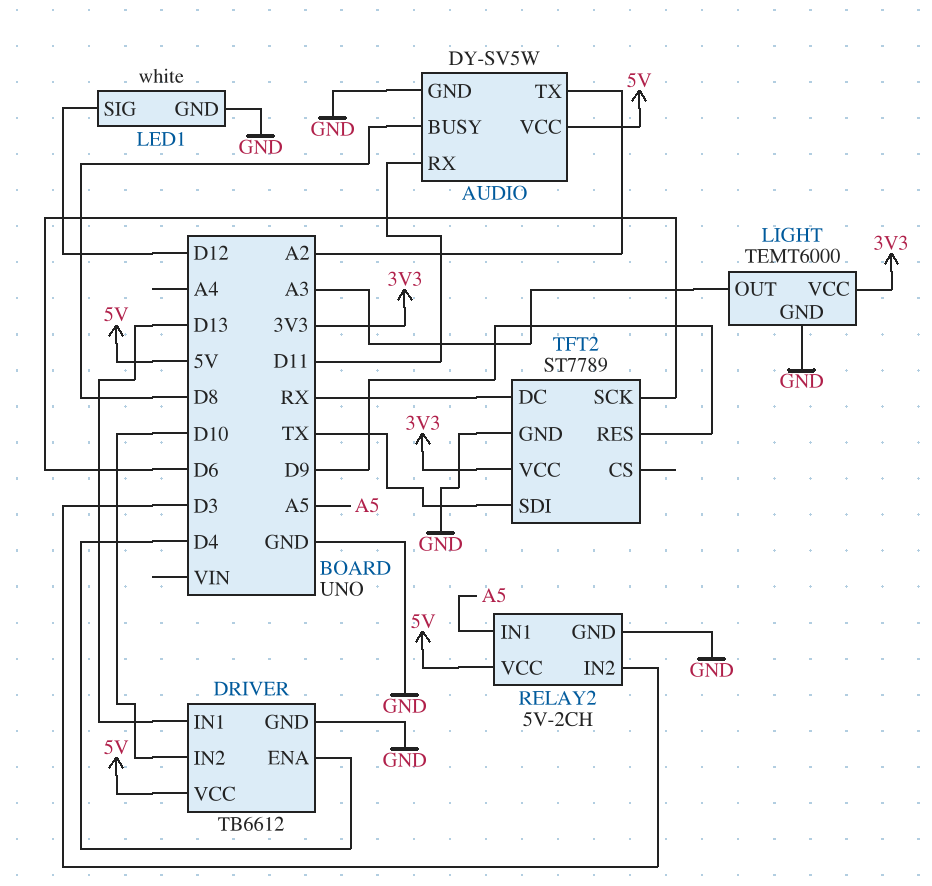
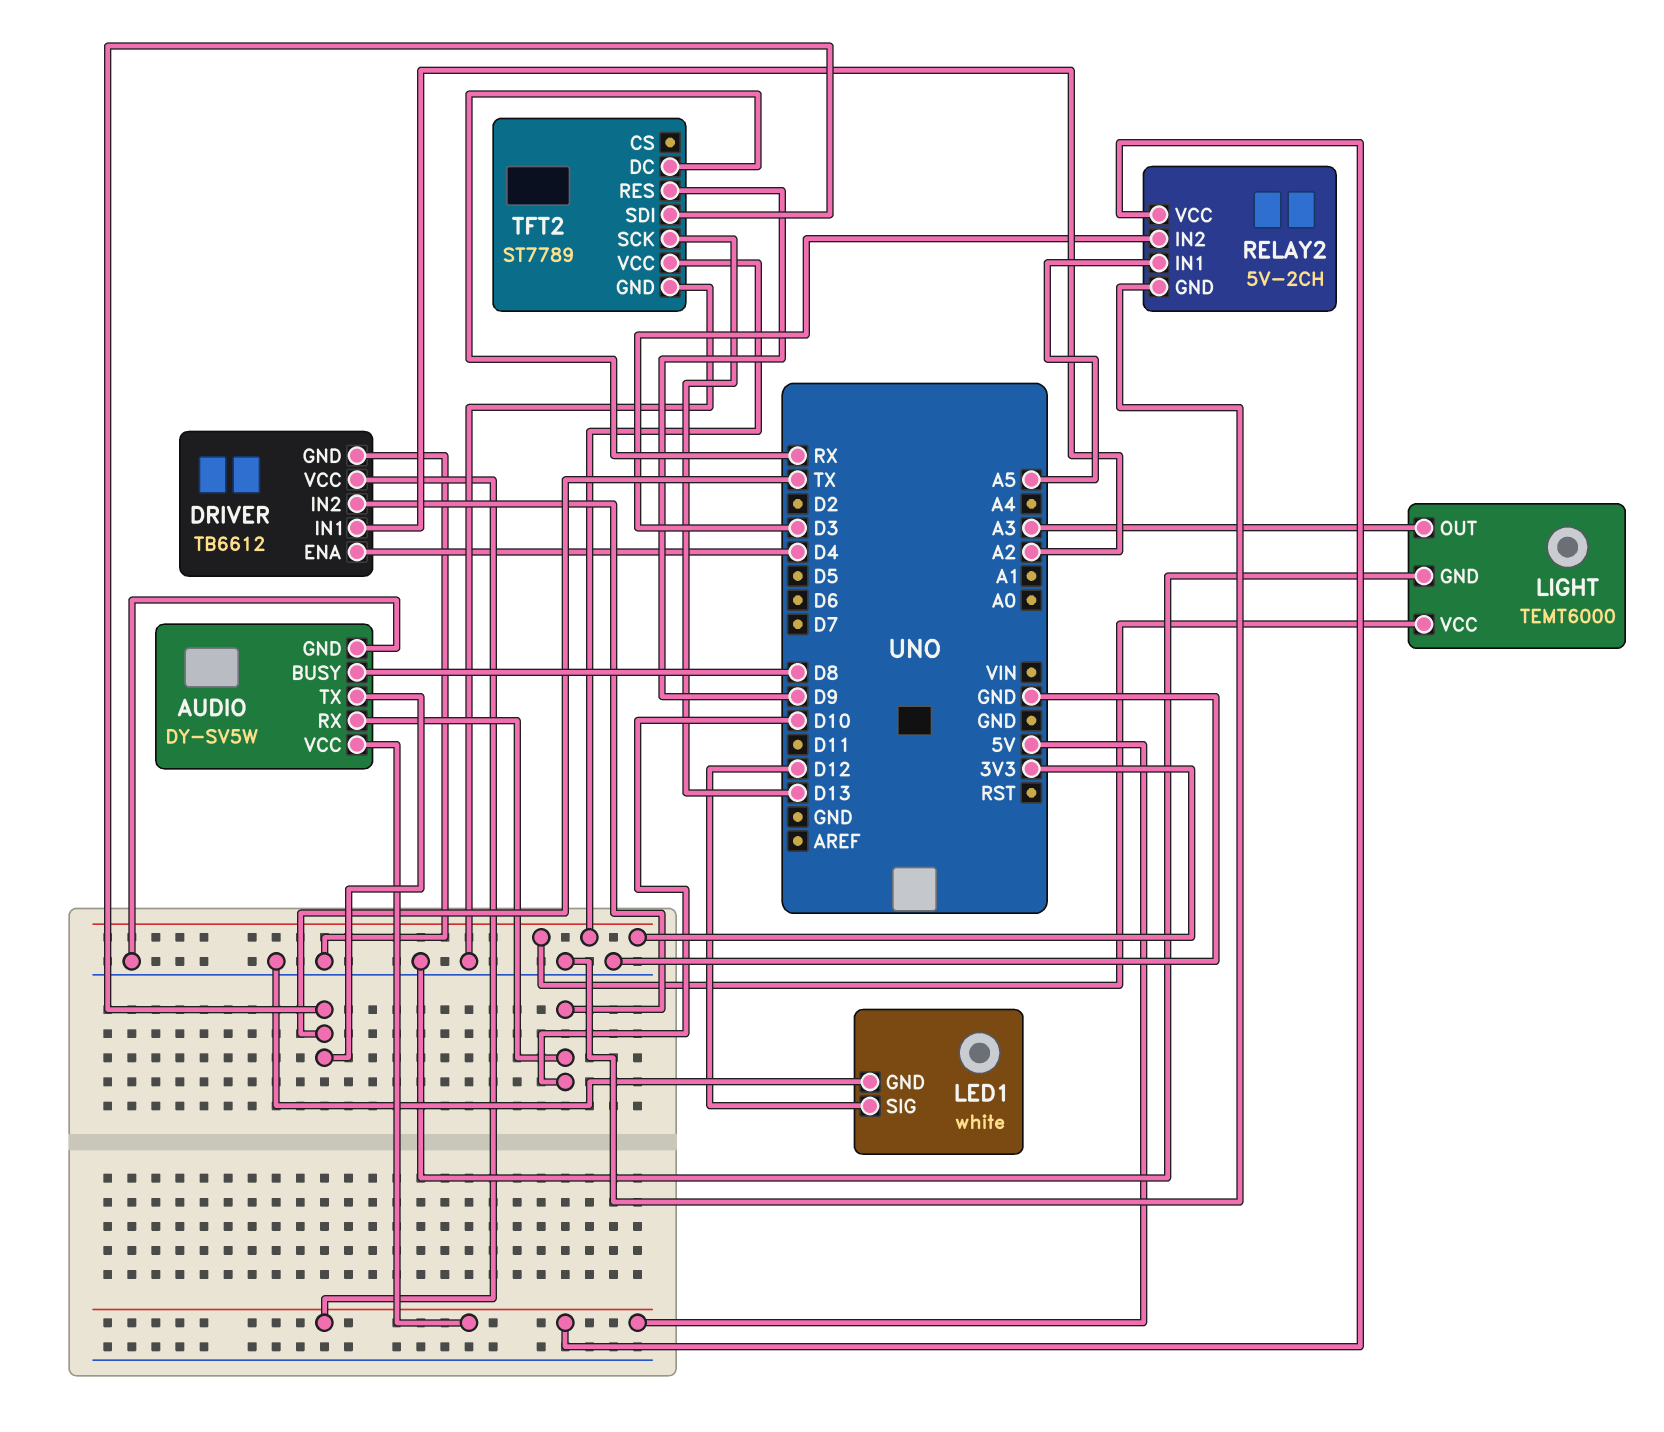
AUDIO pin RX: D11 -> D10
AUDIO pin TX: A2 -> TX
DRIVER pin IN1: D13 -> A2
TFT2 pin SCK: D6 -> D13

